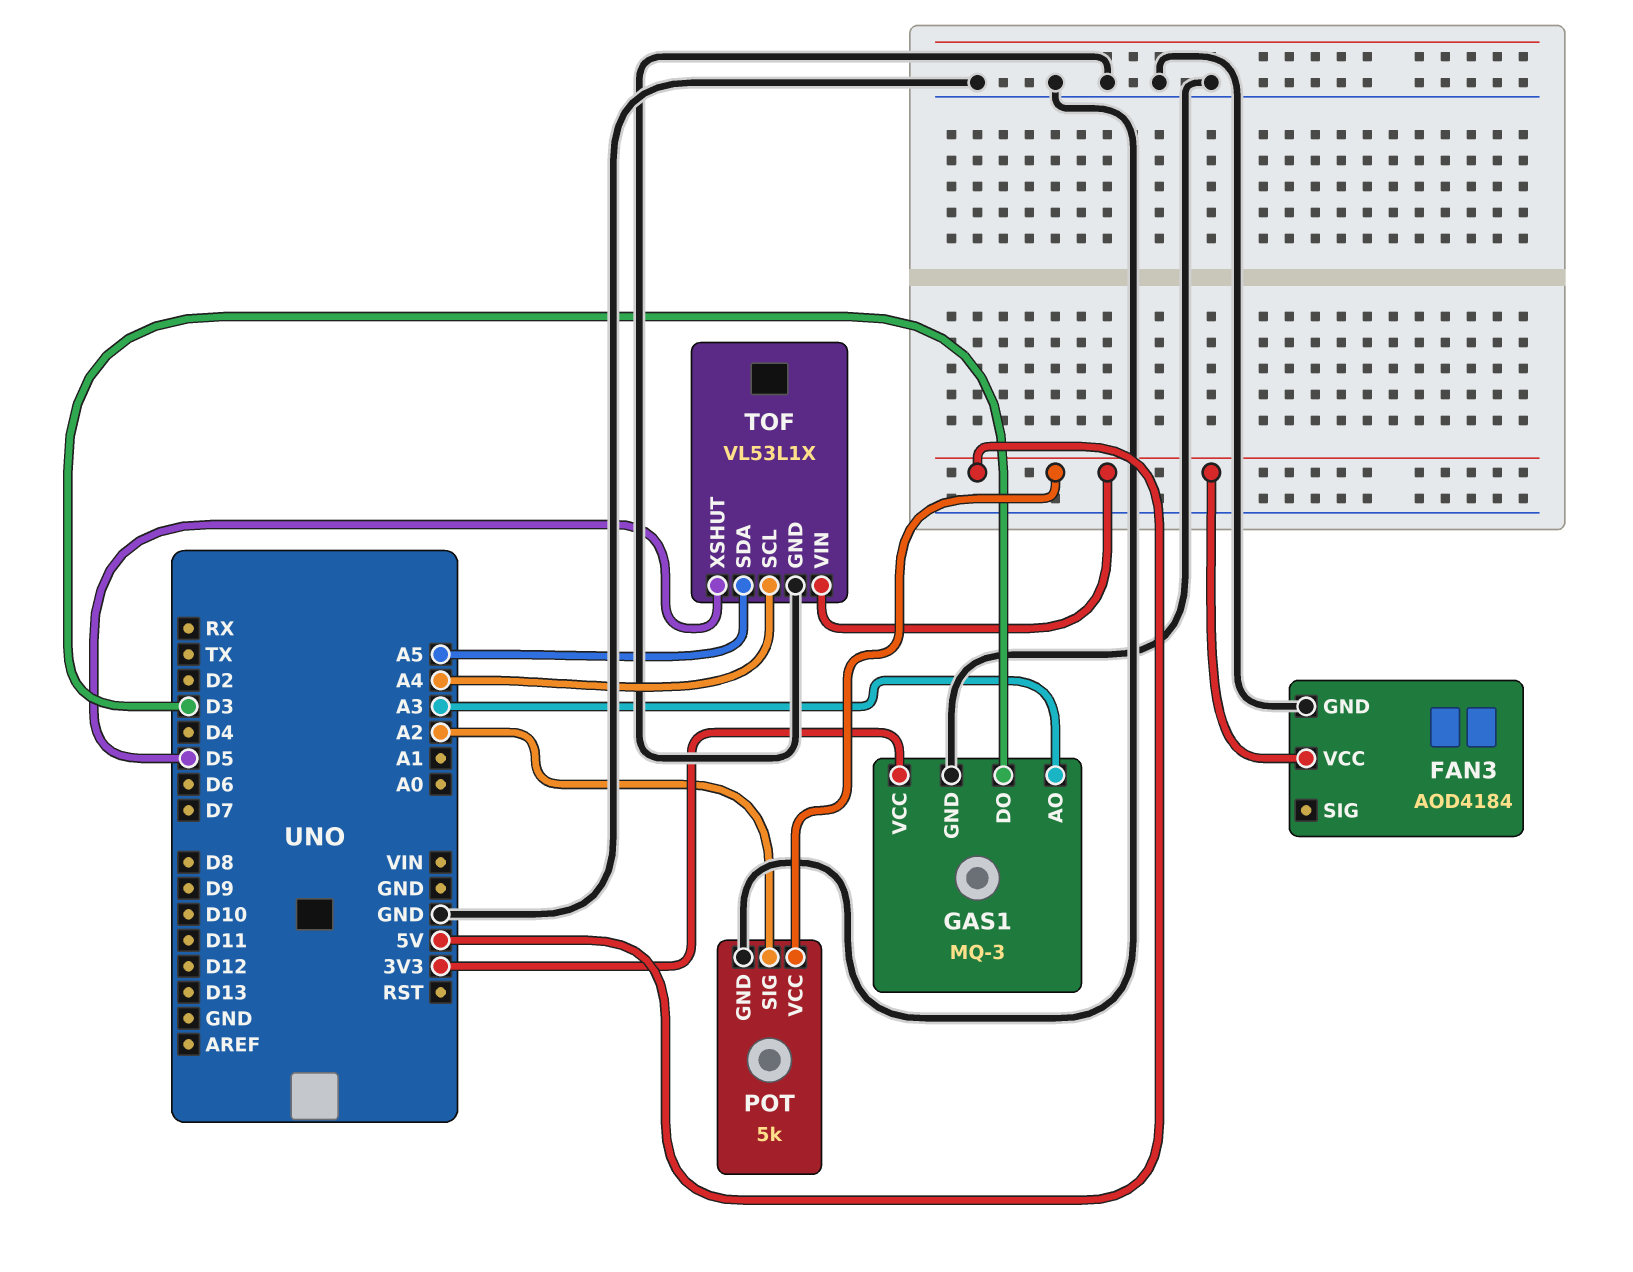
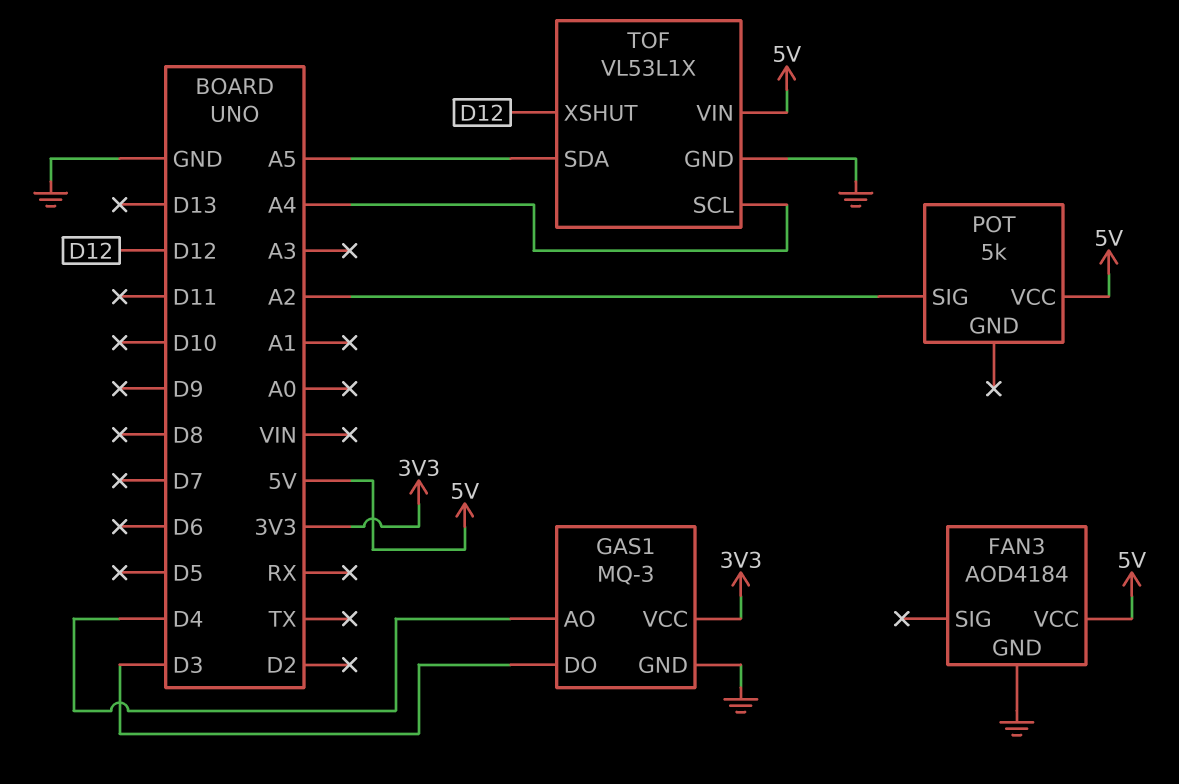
GAS1 pin AO: A3 -> D4
POT pin GND: GND -> none
TOF pin XSHUT: D5 -> D12

